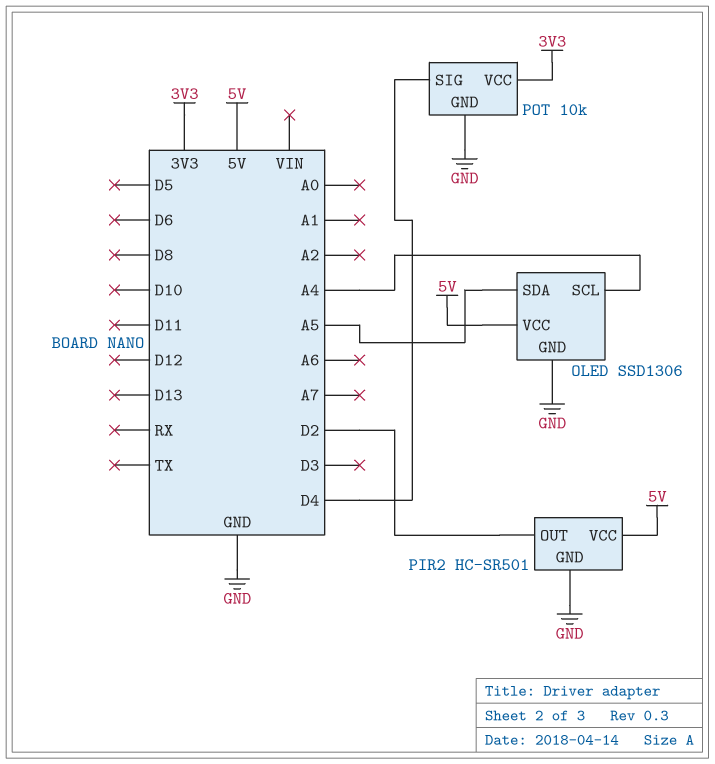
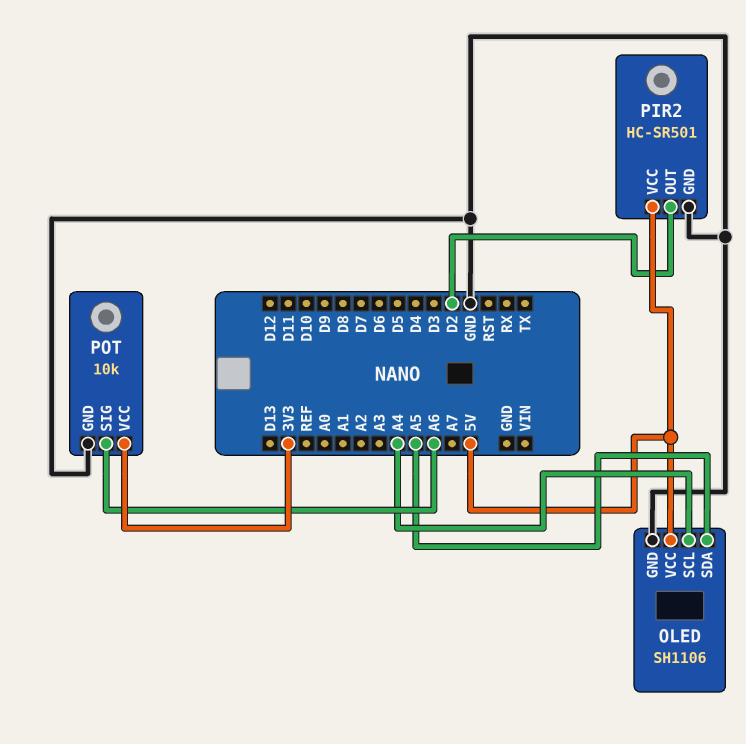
OLED: SSD1306 -> SH1106
POT pin SIG: D4 -> A6

